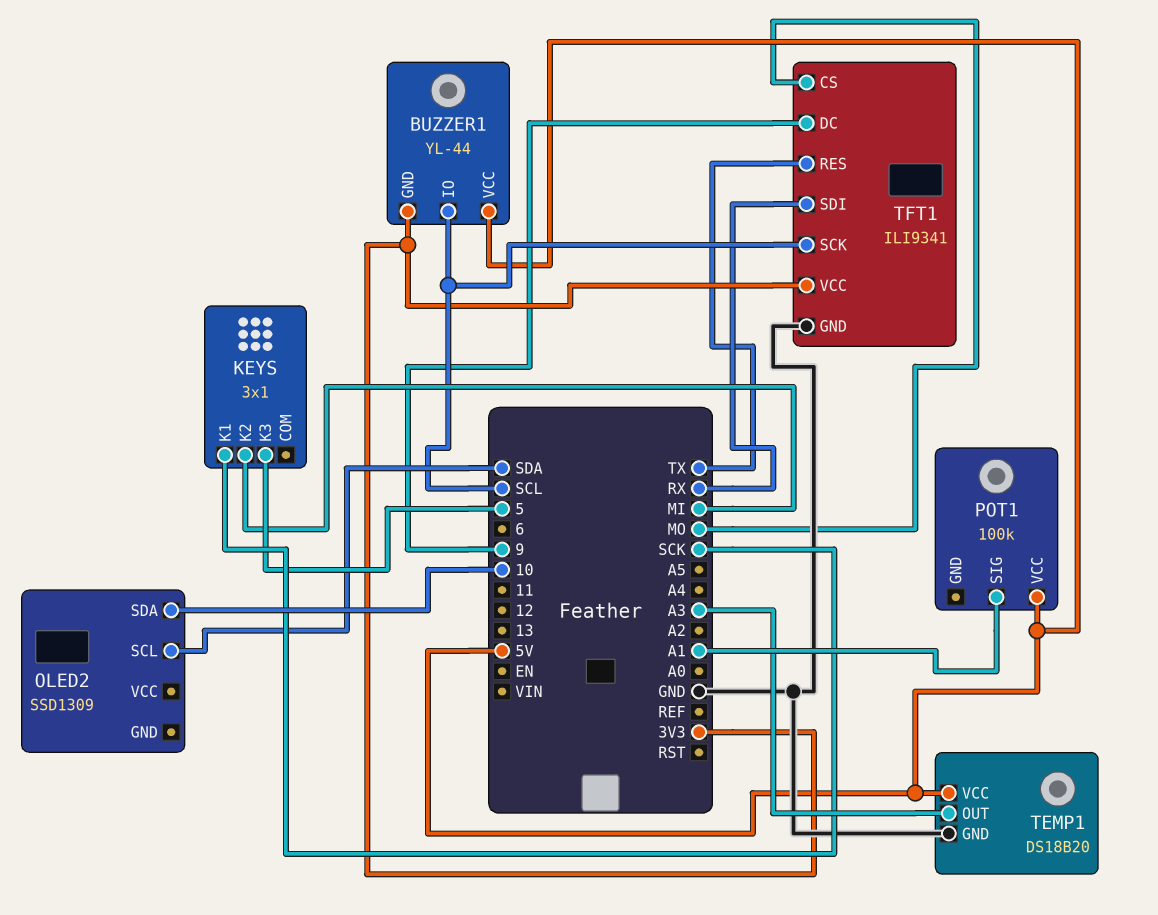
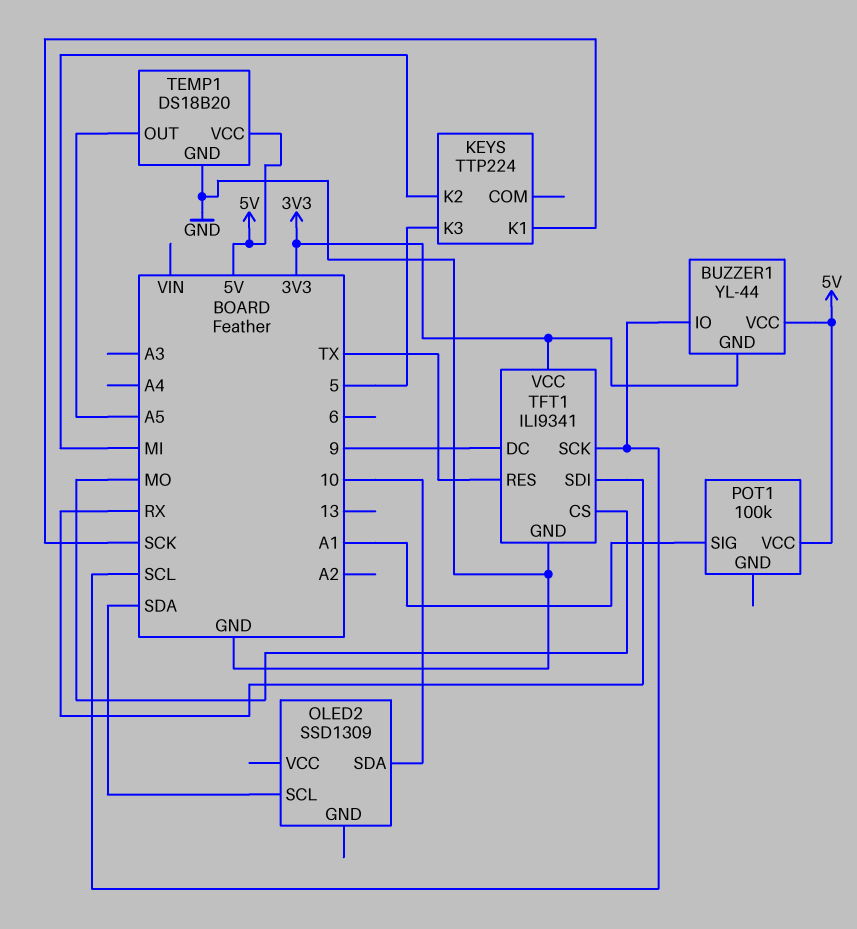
KEYS: 3x1 -> TTP224
TEMP1 pin OUT: A3 -> A5

